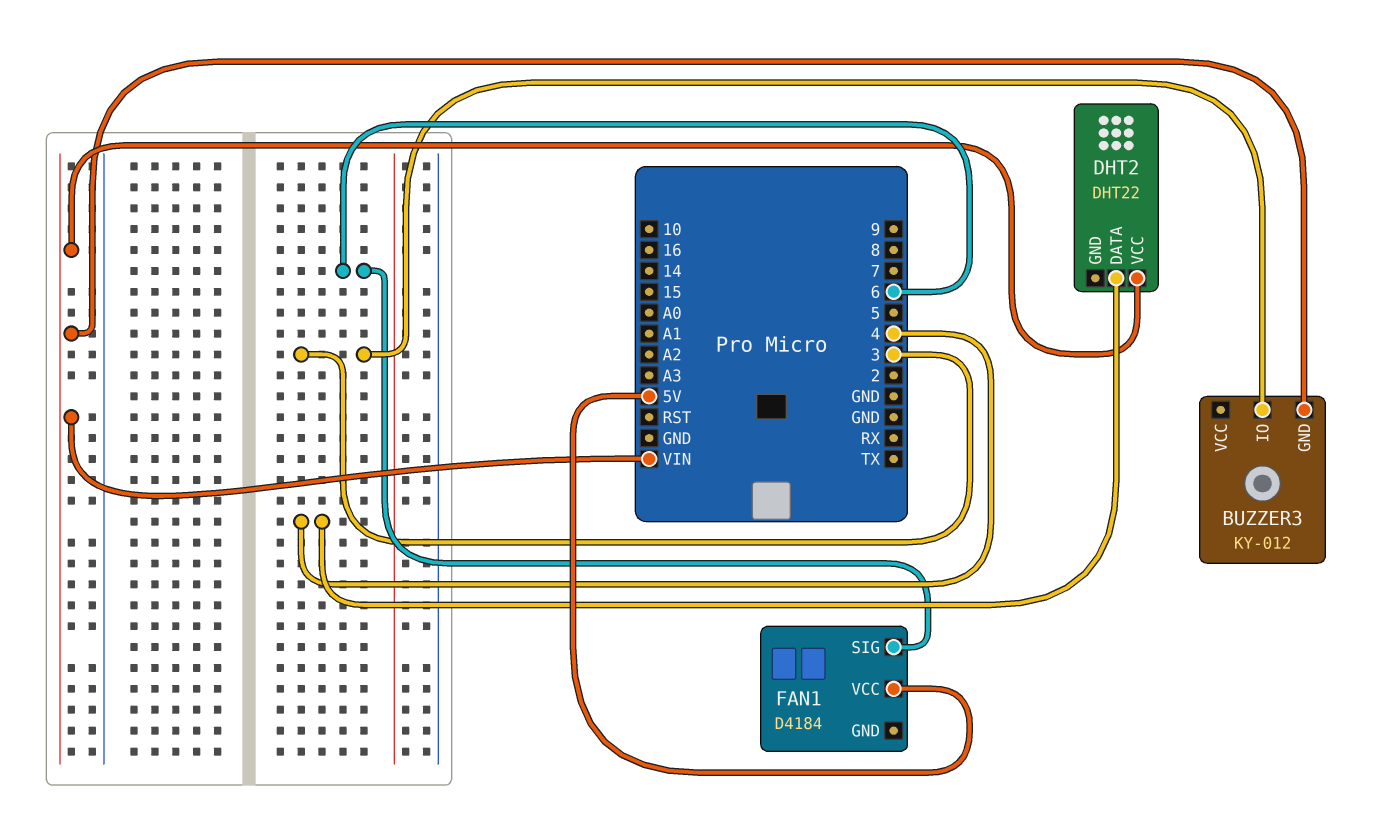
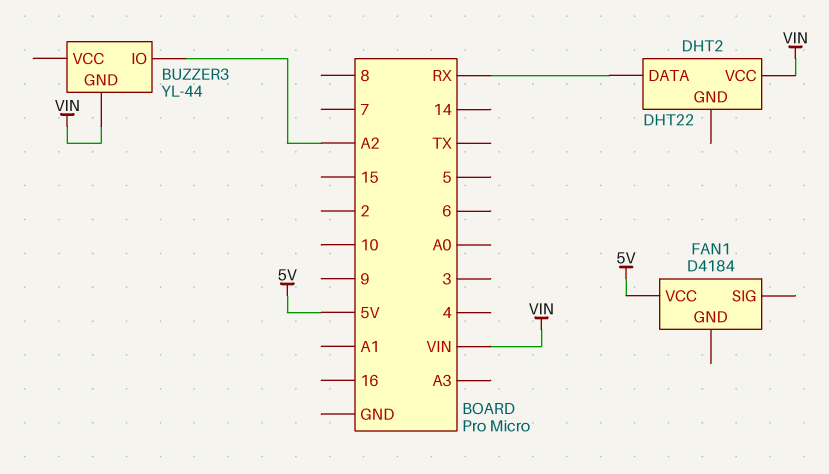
BUZZER3: KY-012 -> YL-44
BUZZER3 pin IO: 3 -> A2
DHT2 pin DATA: 4 -> RX
FAN1 pin SIG: 6 -> none

